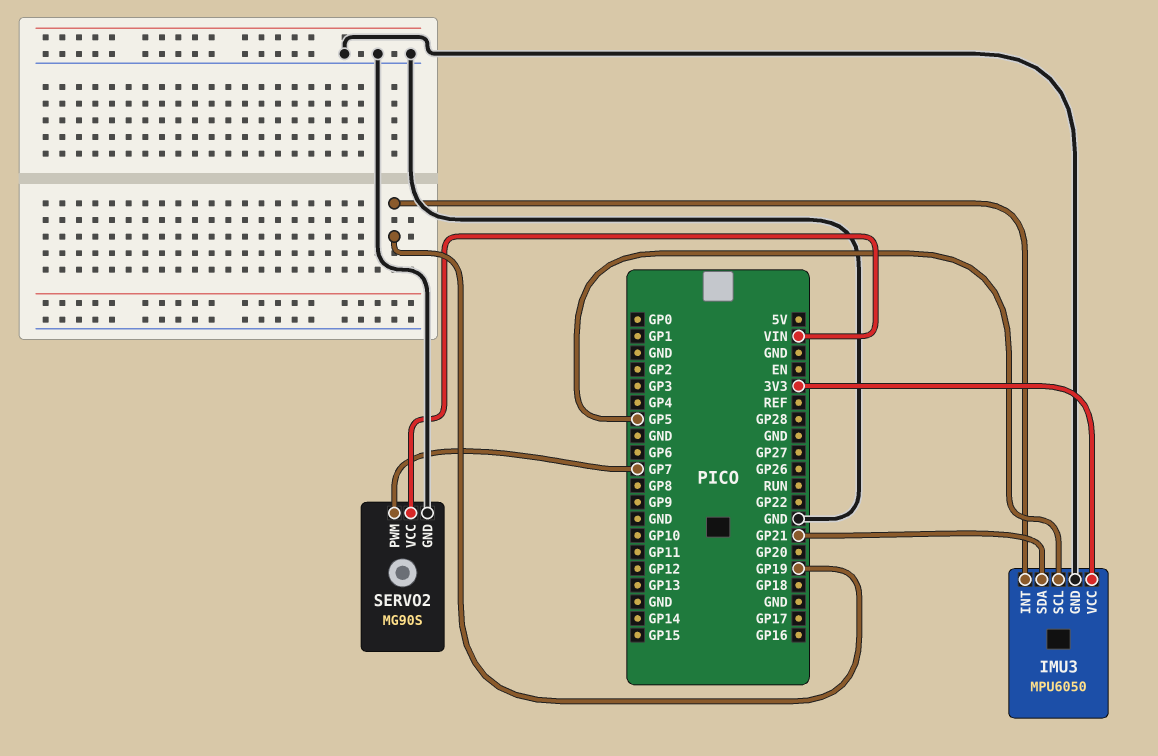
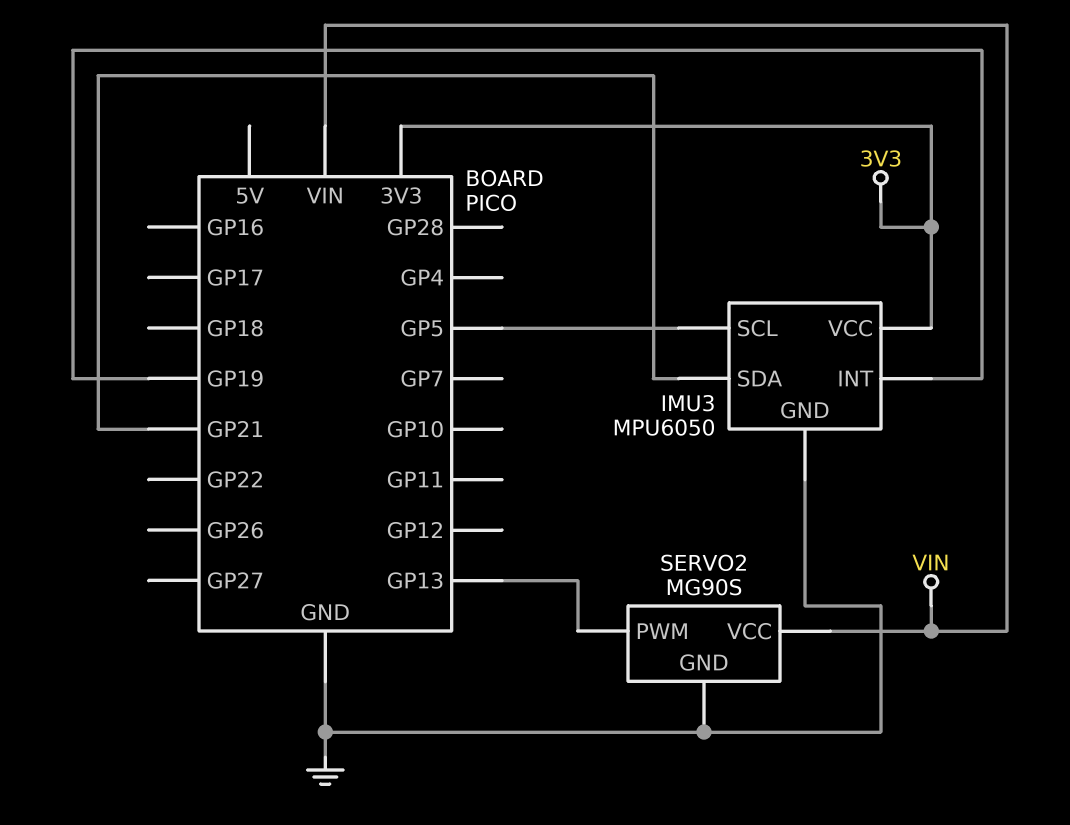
SERVO2 pin PWM: GP7 -> GP13

